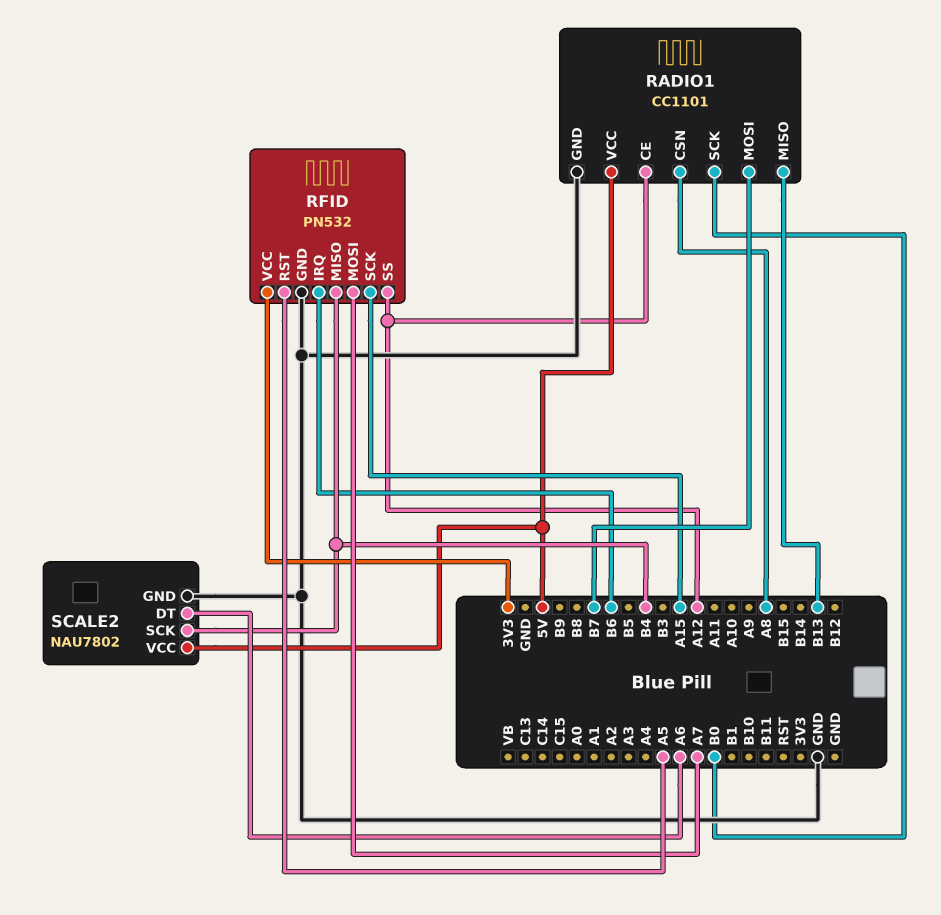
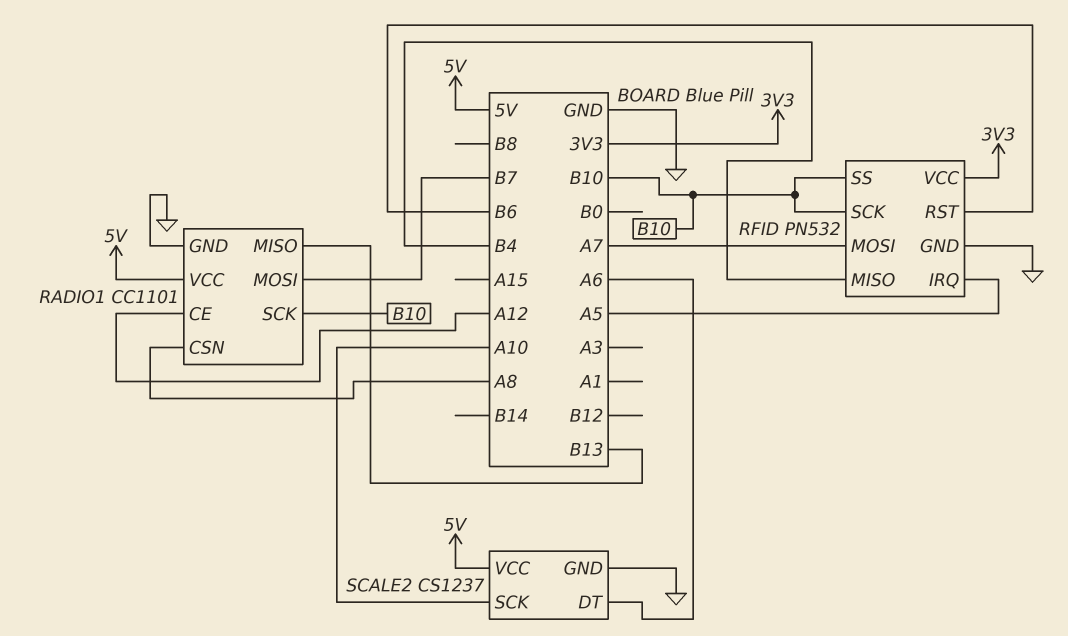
RADIO1 pin SCK: B0 -> B10
RFID pin IRQ: B6 -> A5
RFID pin RST: A5 -> B6
RFID pin SCK: A15 -> B10
RFID pin SS: A12 -> B10
SCALE2: NAU7802 -> CS1237
SCALE2 pin SCK: B4 -> A10

